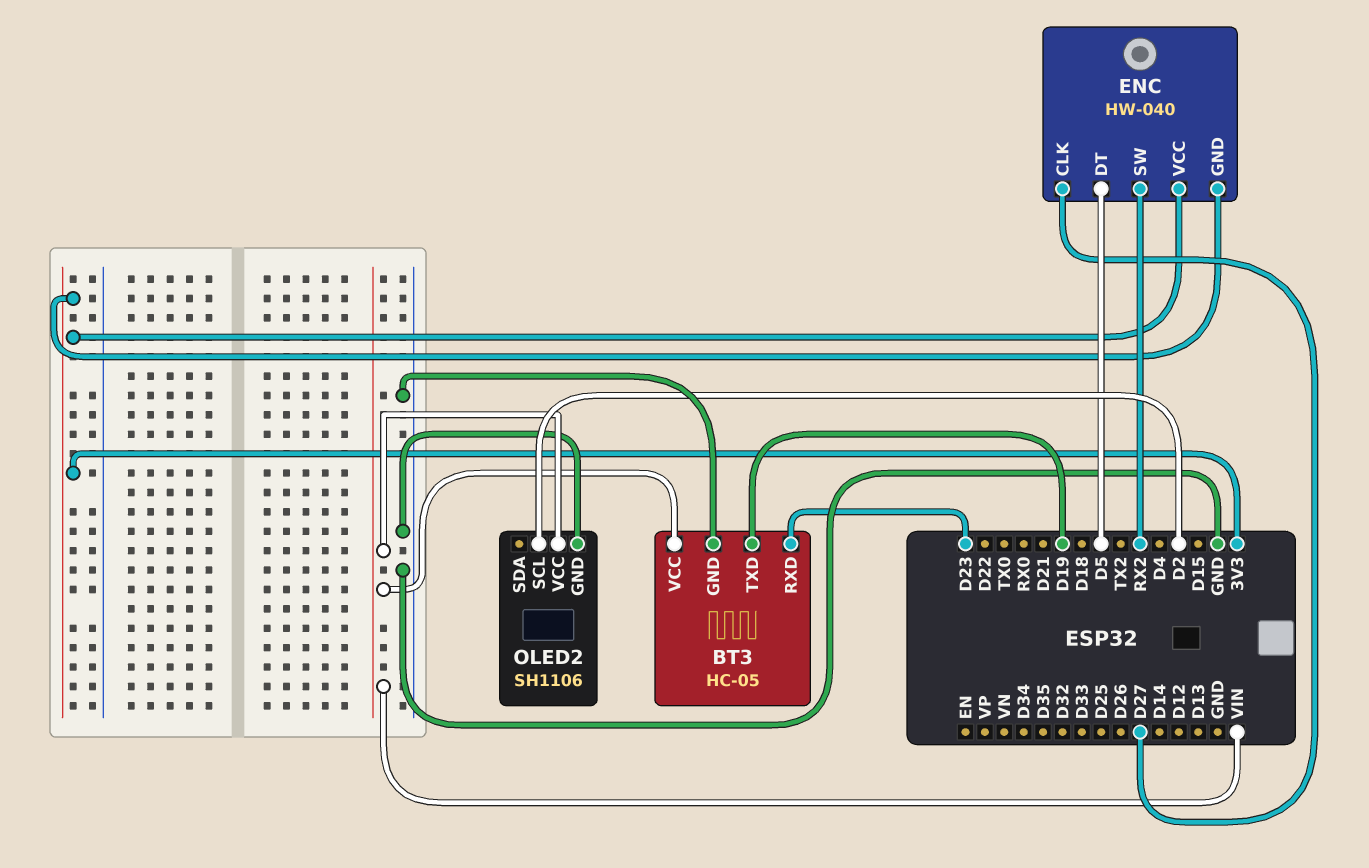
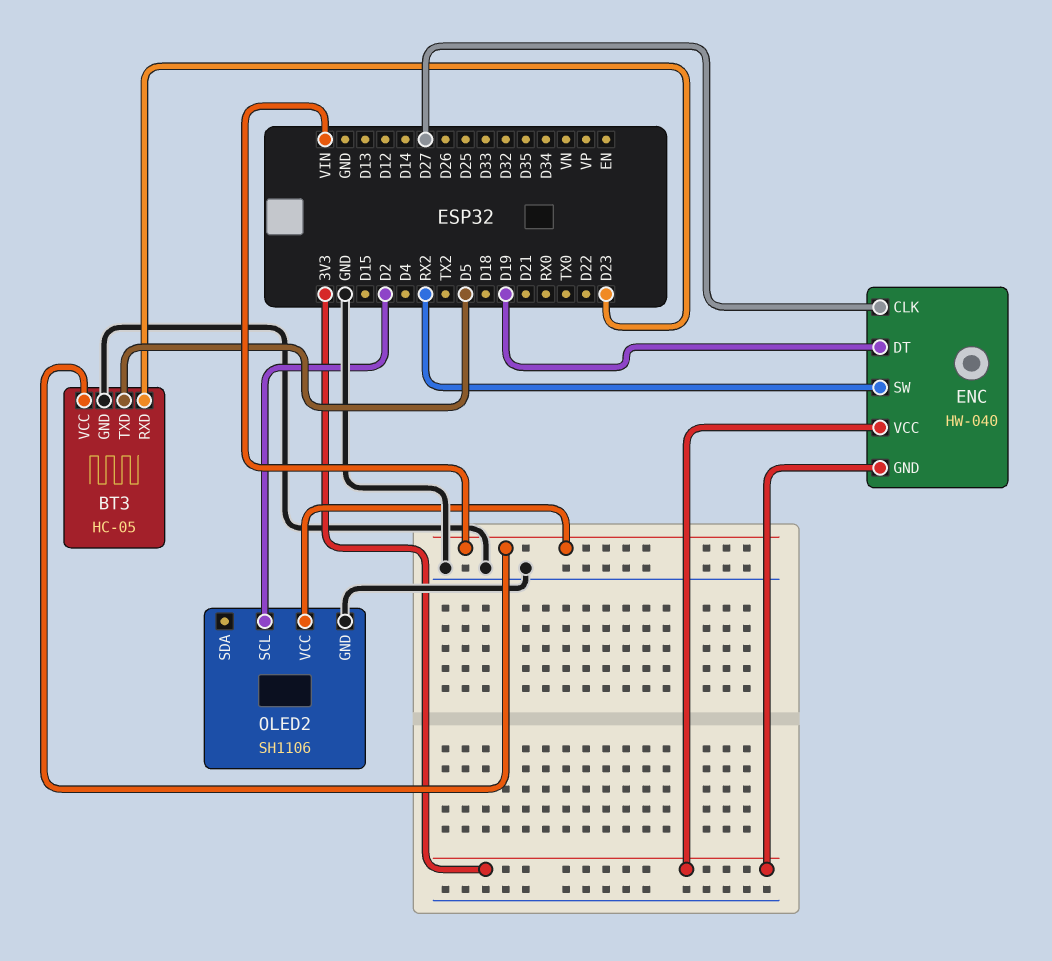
BT3 pin TXD: D19 -> D5
ENC pin DT: D5 -> D19

